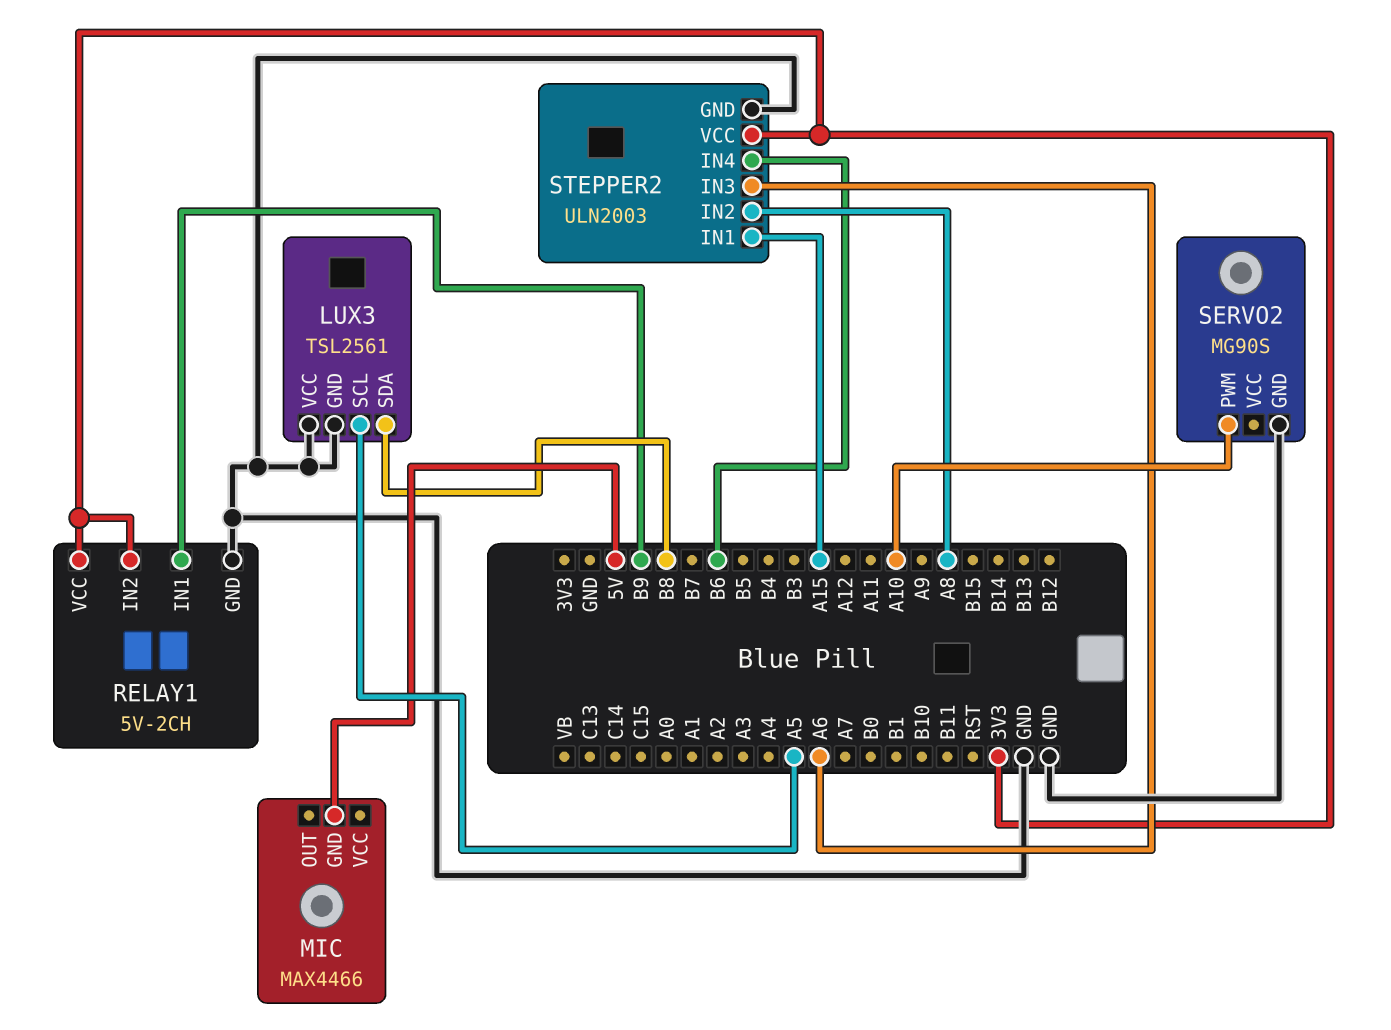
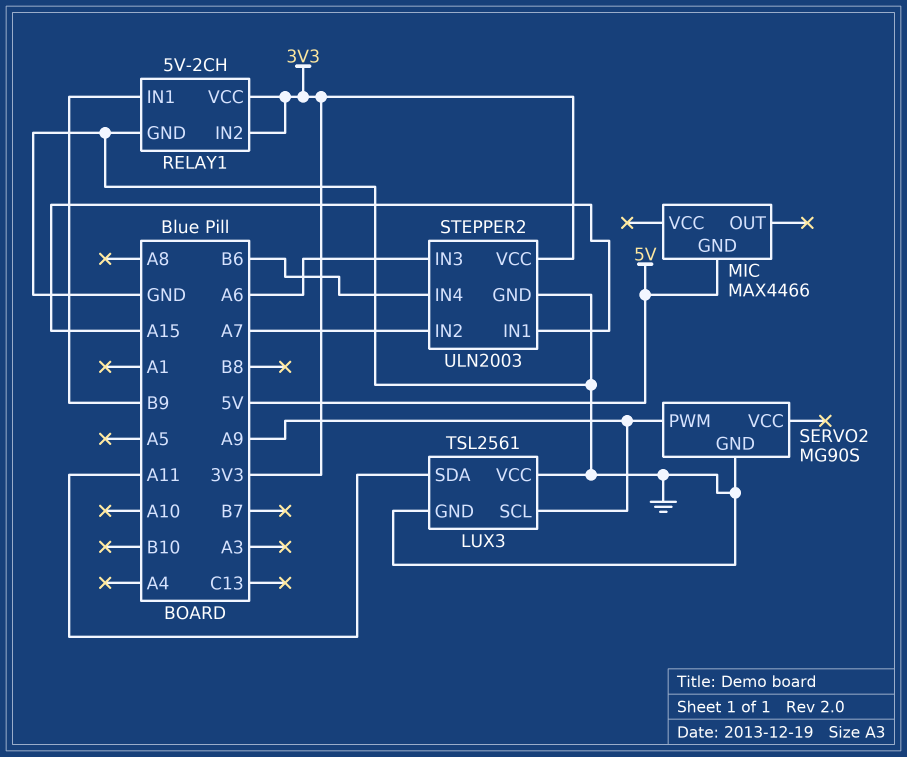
LUX3 pin SCL: A5 -> A9
LUX3 pin SDA: B8 -> A11
SERVO2 pin PWM: A10 -> A9
STEPPER2 pin IN2: A8 -> A7

